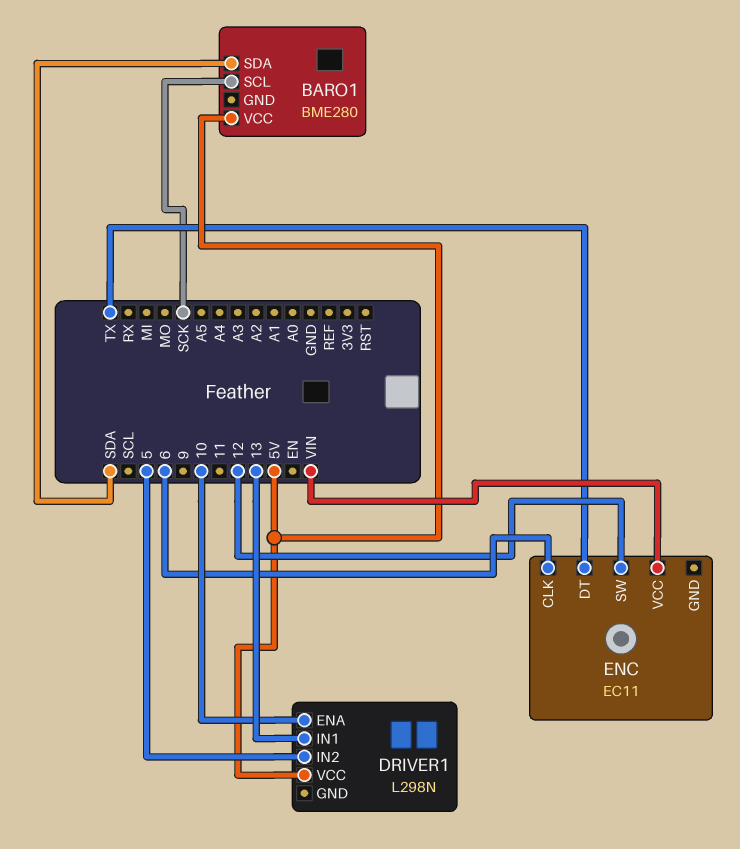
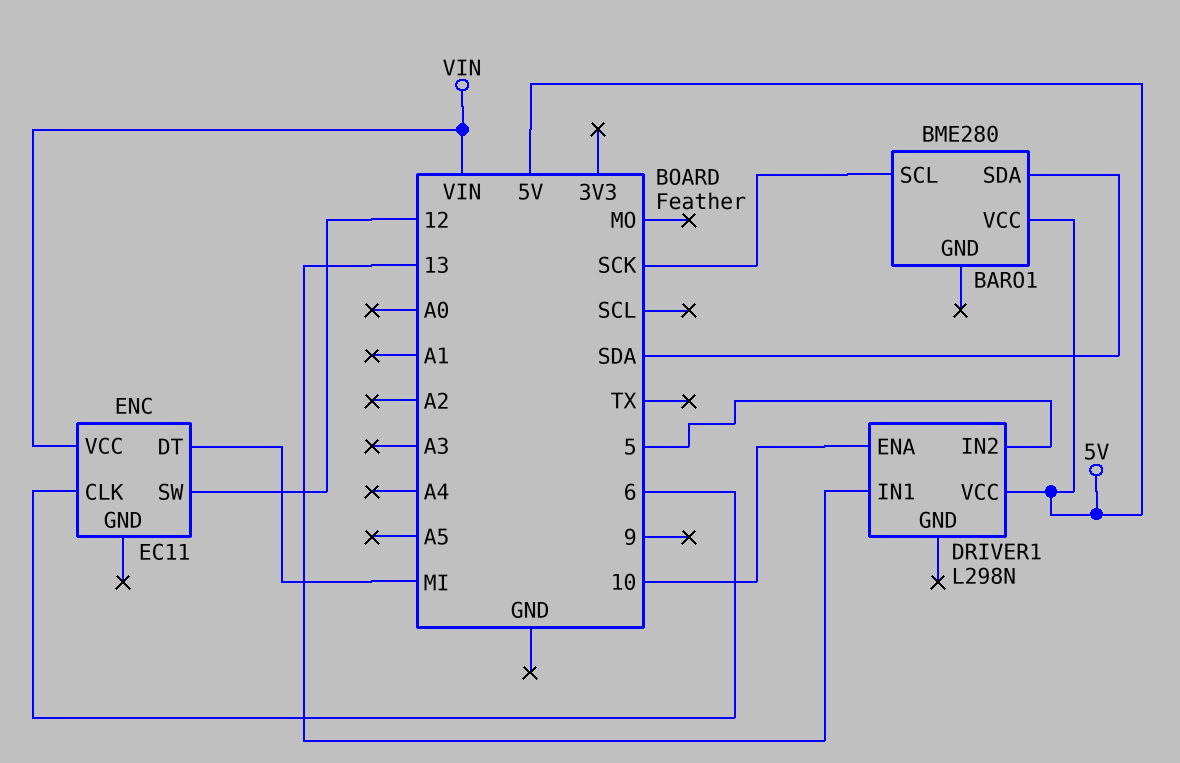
ENC pin DT: TX -> MI

